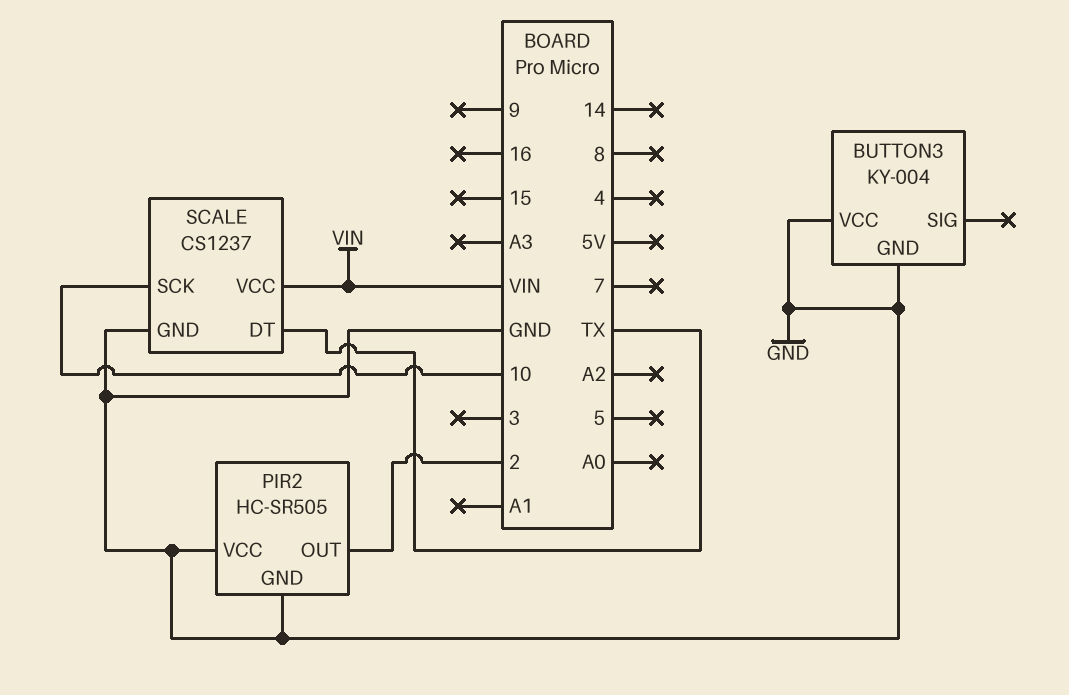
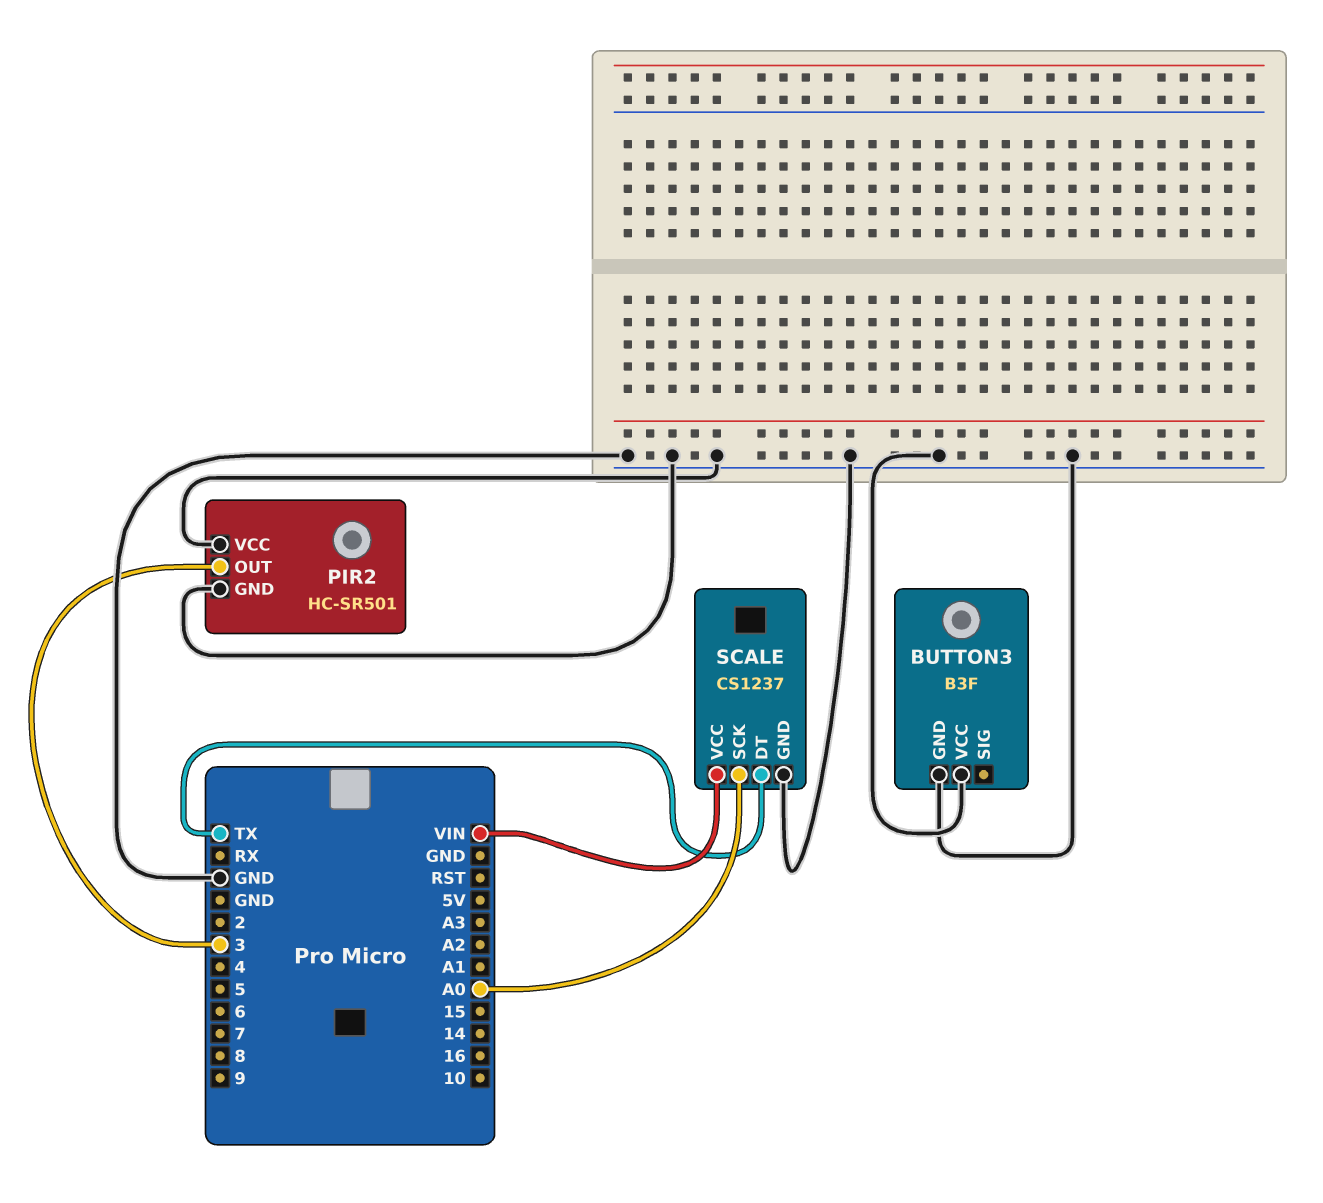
BUTTON3: KY-004 -> B3F
PIR2: HC-SR505 -> HC-SR501
PIR2 pin OUT: 2 -> 3
SCALE pin SCK: 10 -> A0

